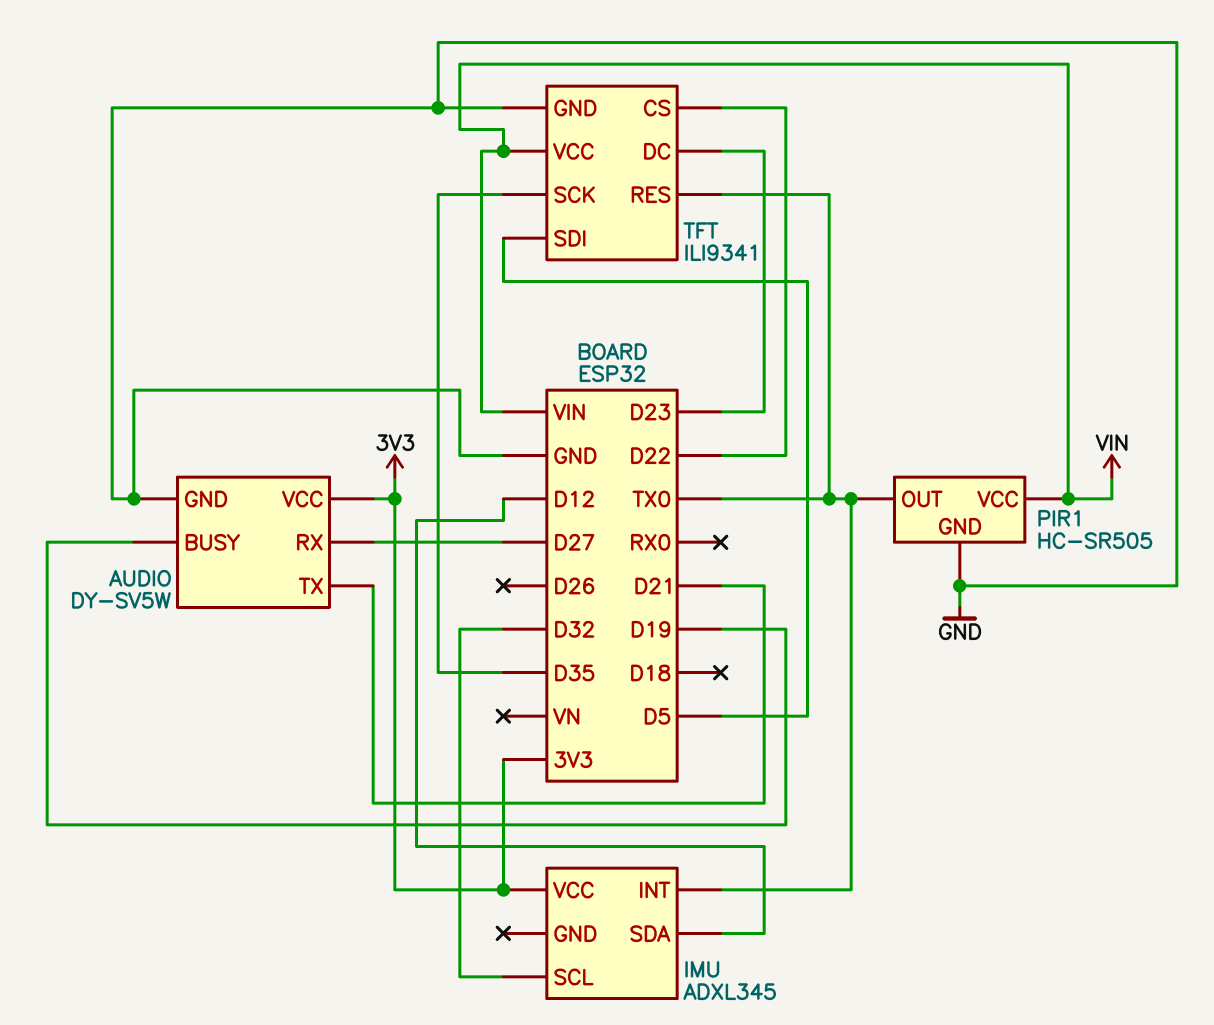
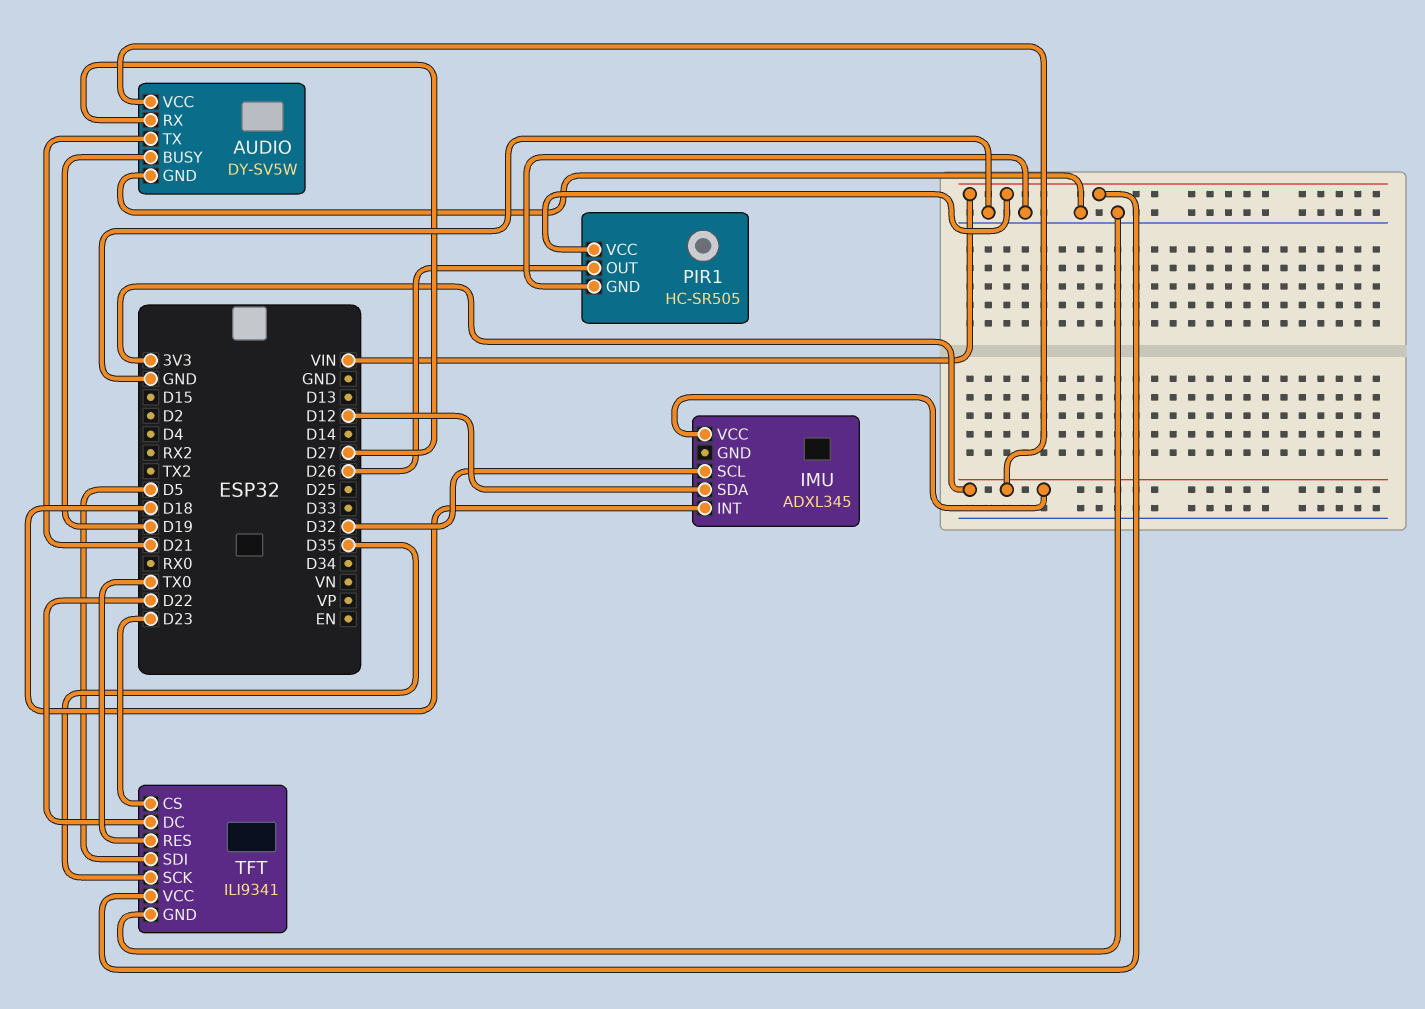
IMU pin INT: TX0 -> D18
PIR1 pin OUT: TX0 -> D26
TFT pin CS: D22 -> D23
TFT pin DC: D23 -> D22

